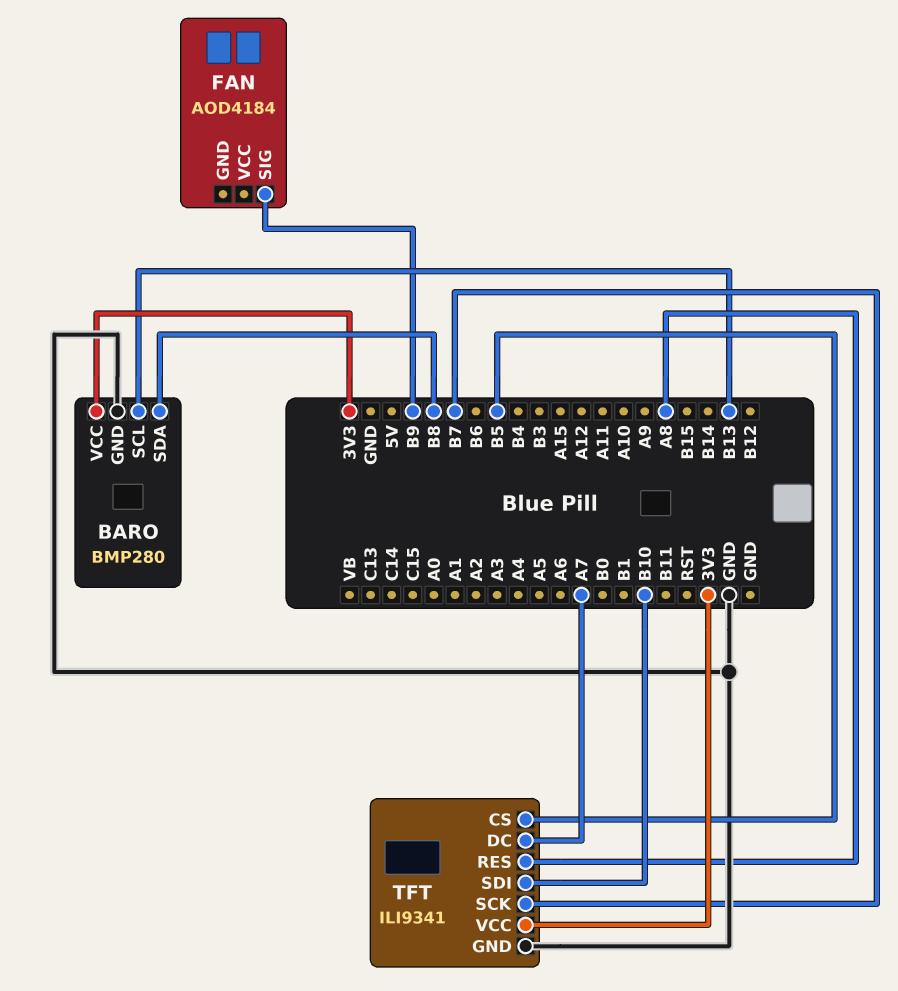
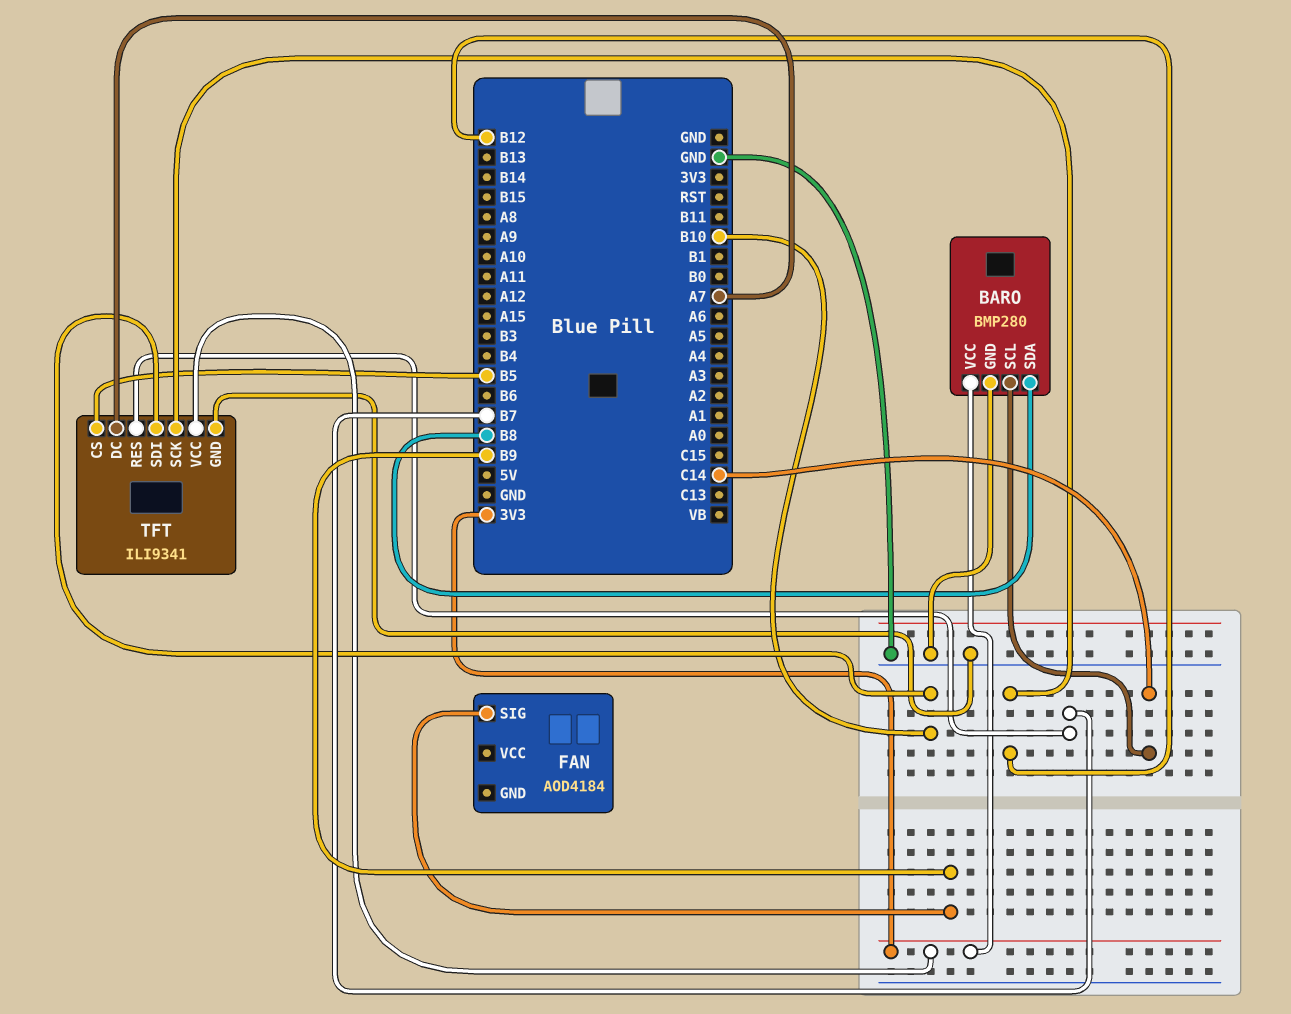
BARO pin SCL: B13 -> C14
TFT pin RES: A8 -> B7
TFT pin SCK: B7 -> B12

